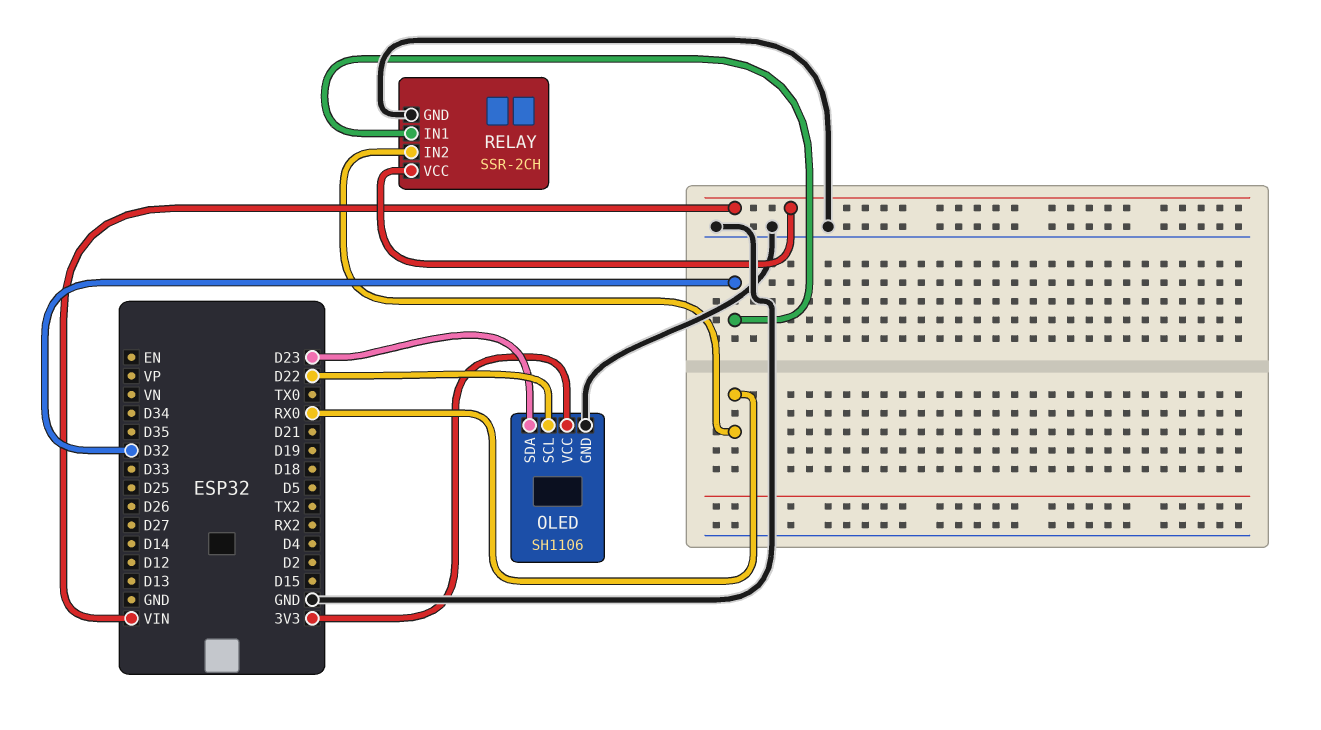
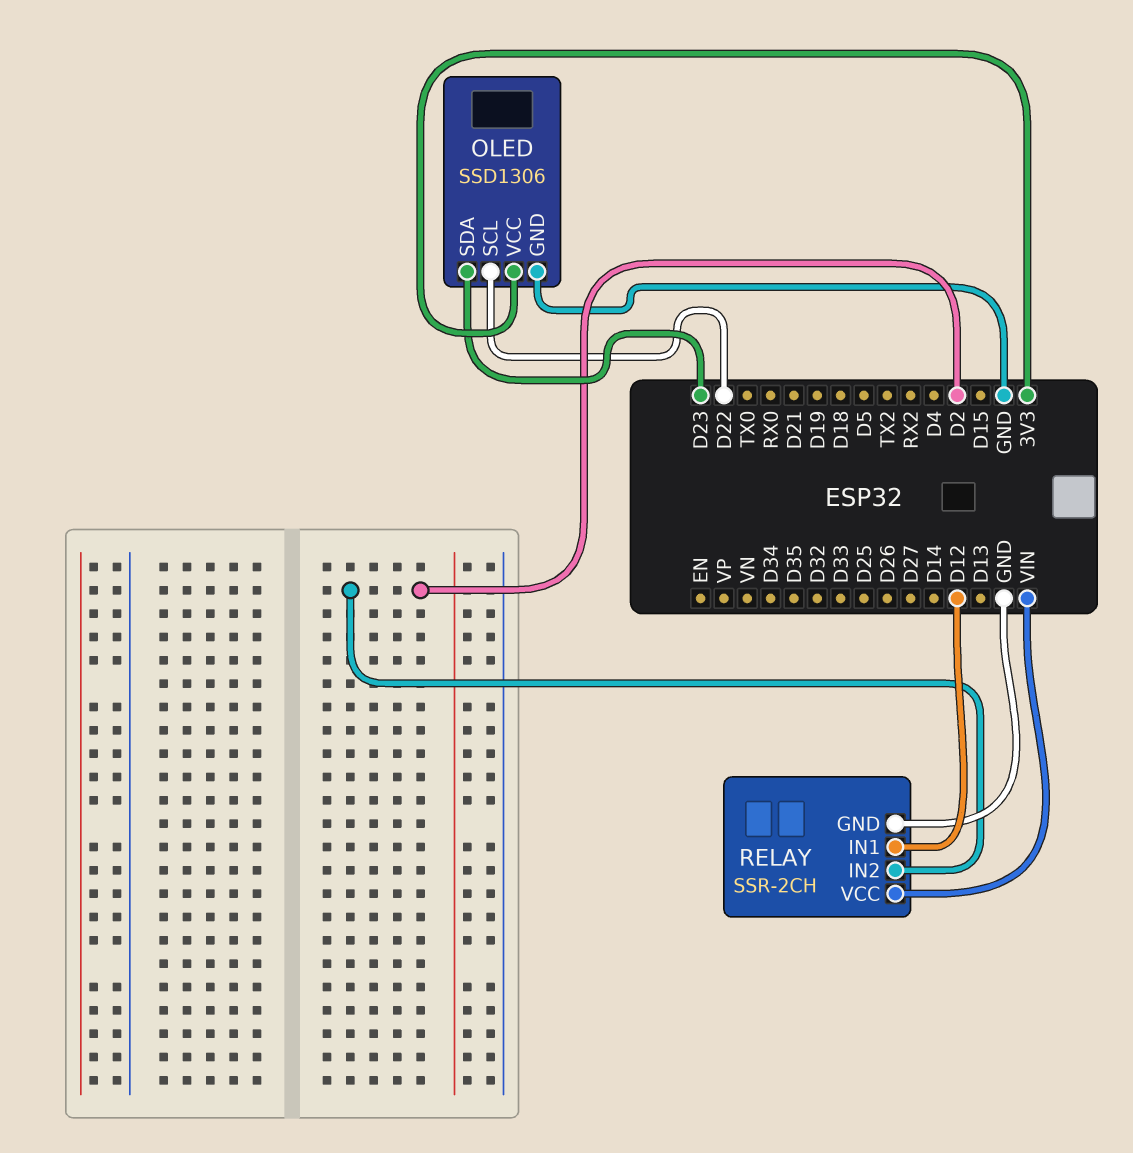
OLED: SH1106 -> SSD1306
RELAY pin IN1: D32 -> D12
RELAY pin IN2: RX0 -> D2

